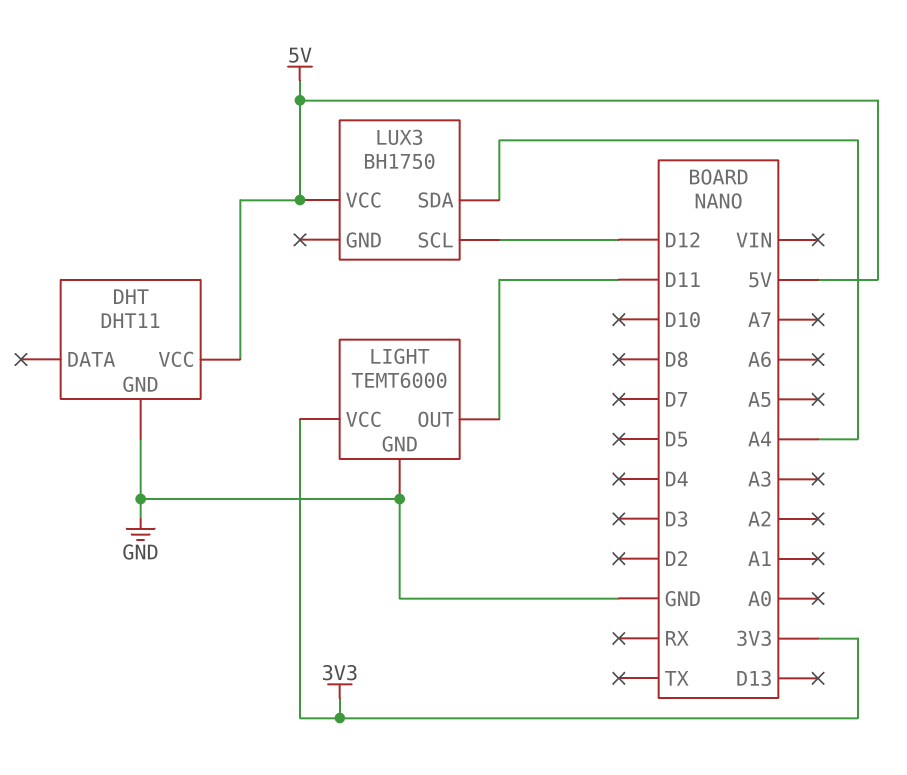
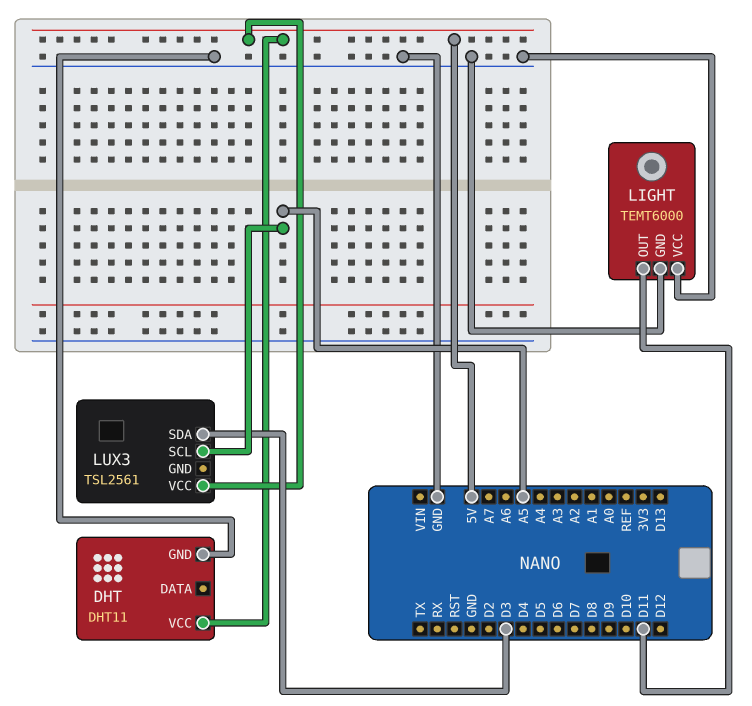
LIGHT pin VCC: 3V3 -> GND
LUX3: BH1750 -> TSL2561
LUX3 pin SCL: D12 -> A5
LUX3 pin SDA: A4 -> D3

